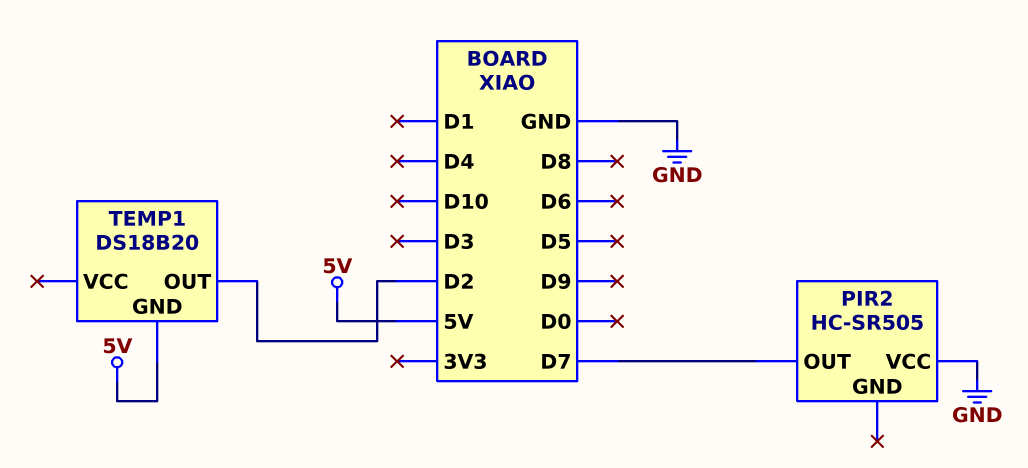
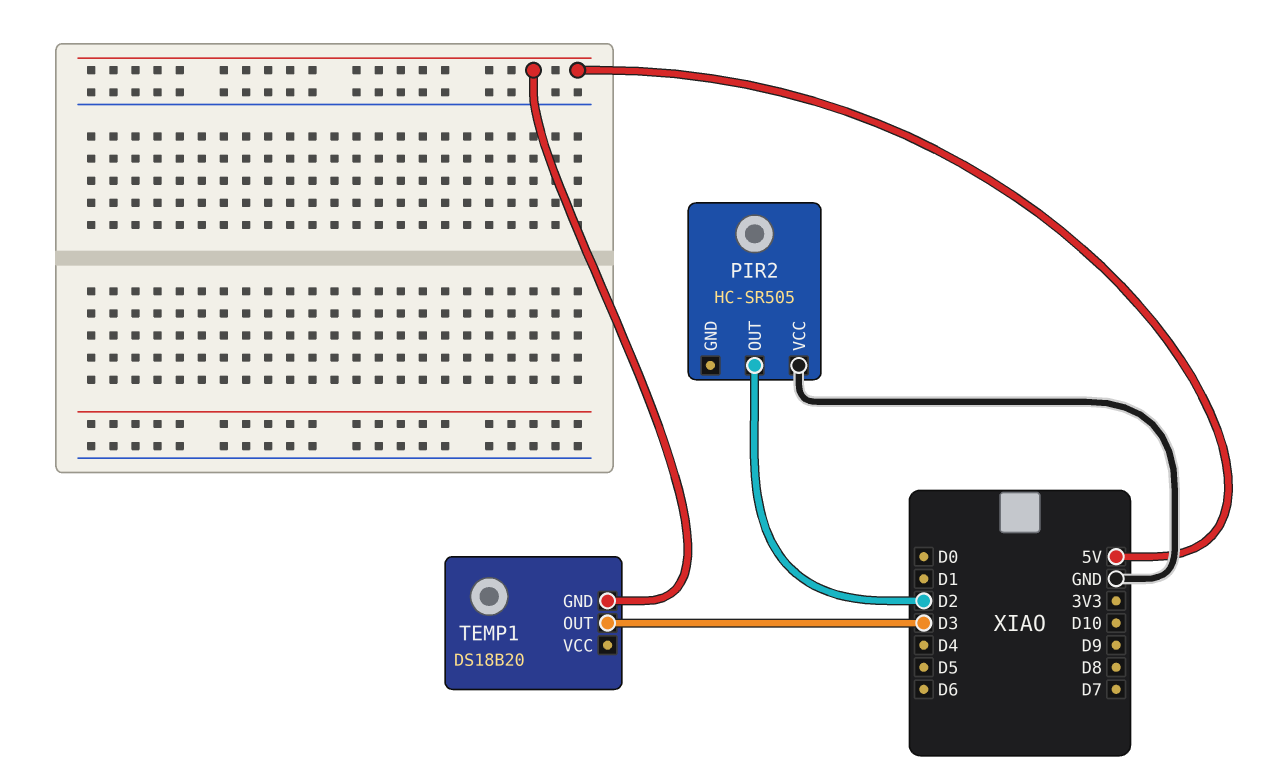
PIR2 pin OUT: D7 -> D2
TEMP1 pin OUT: D2 -> D3

